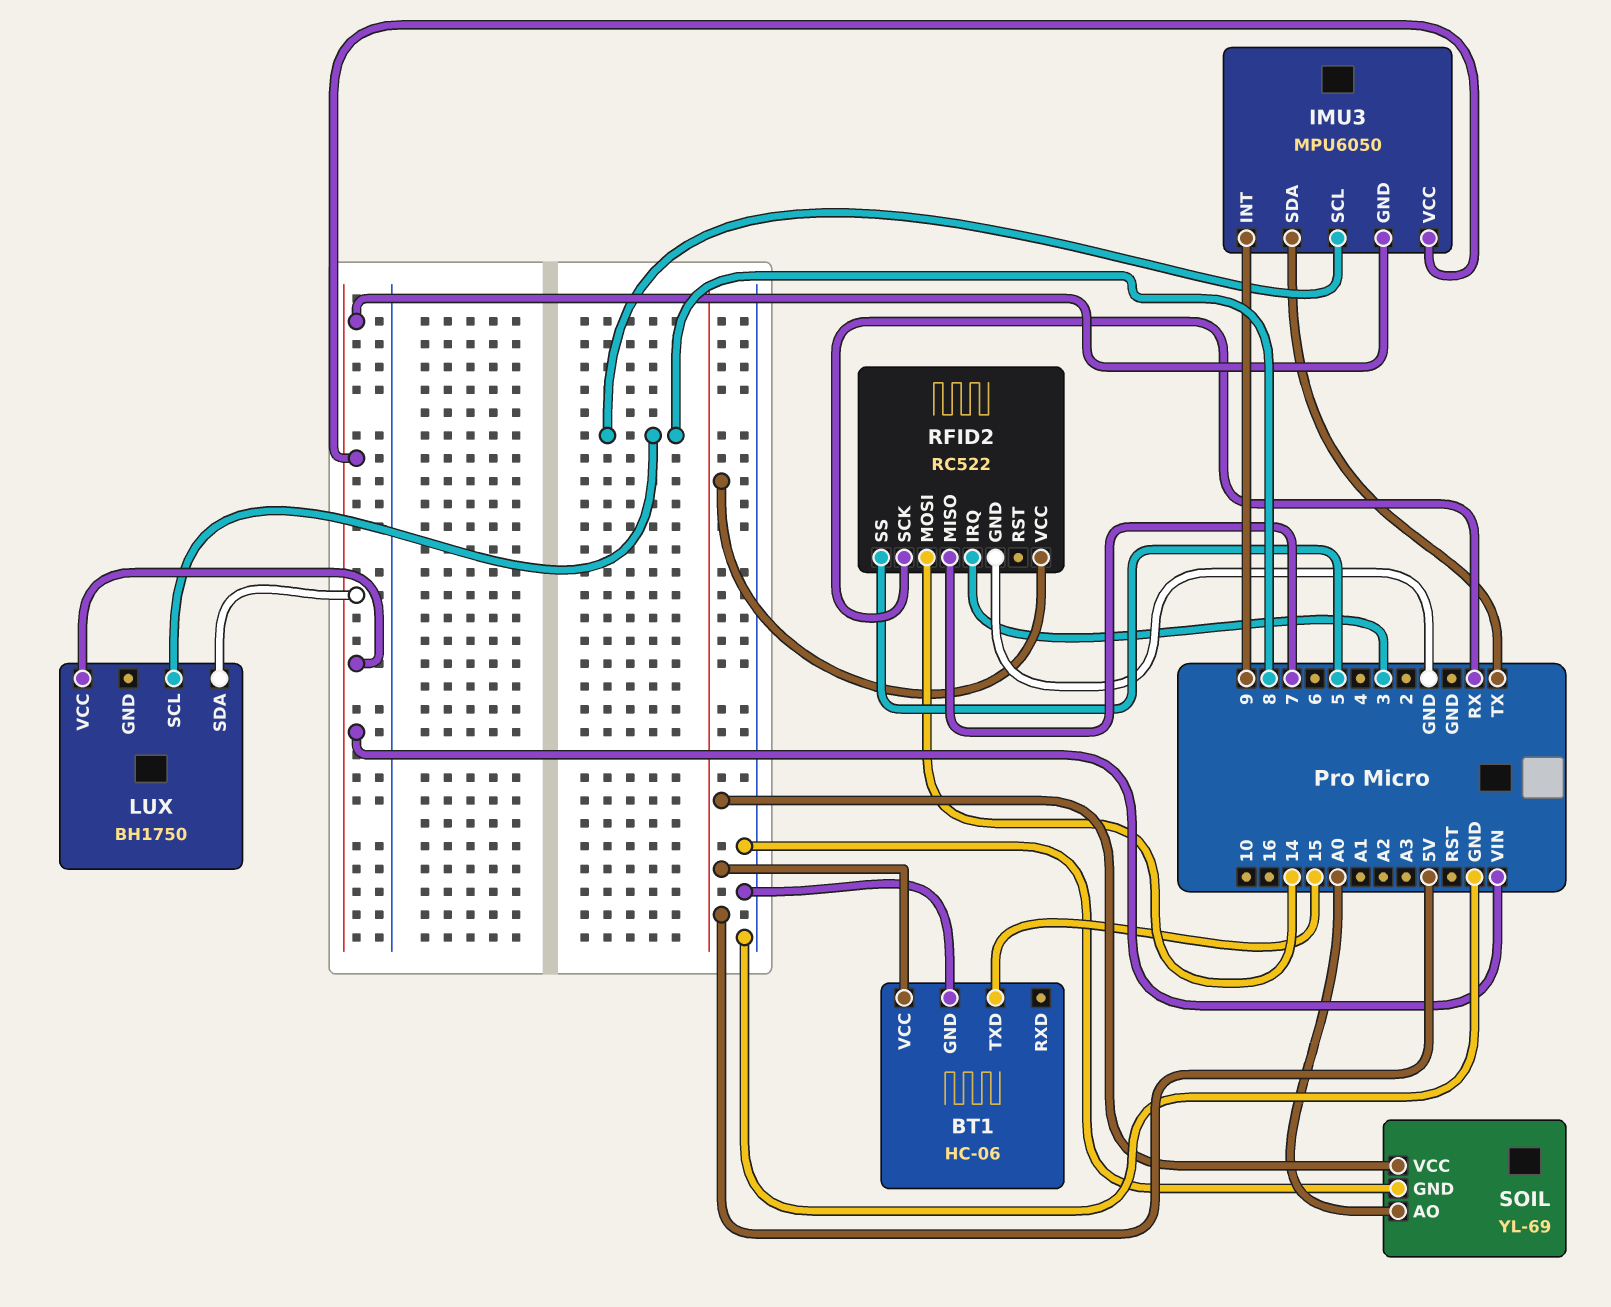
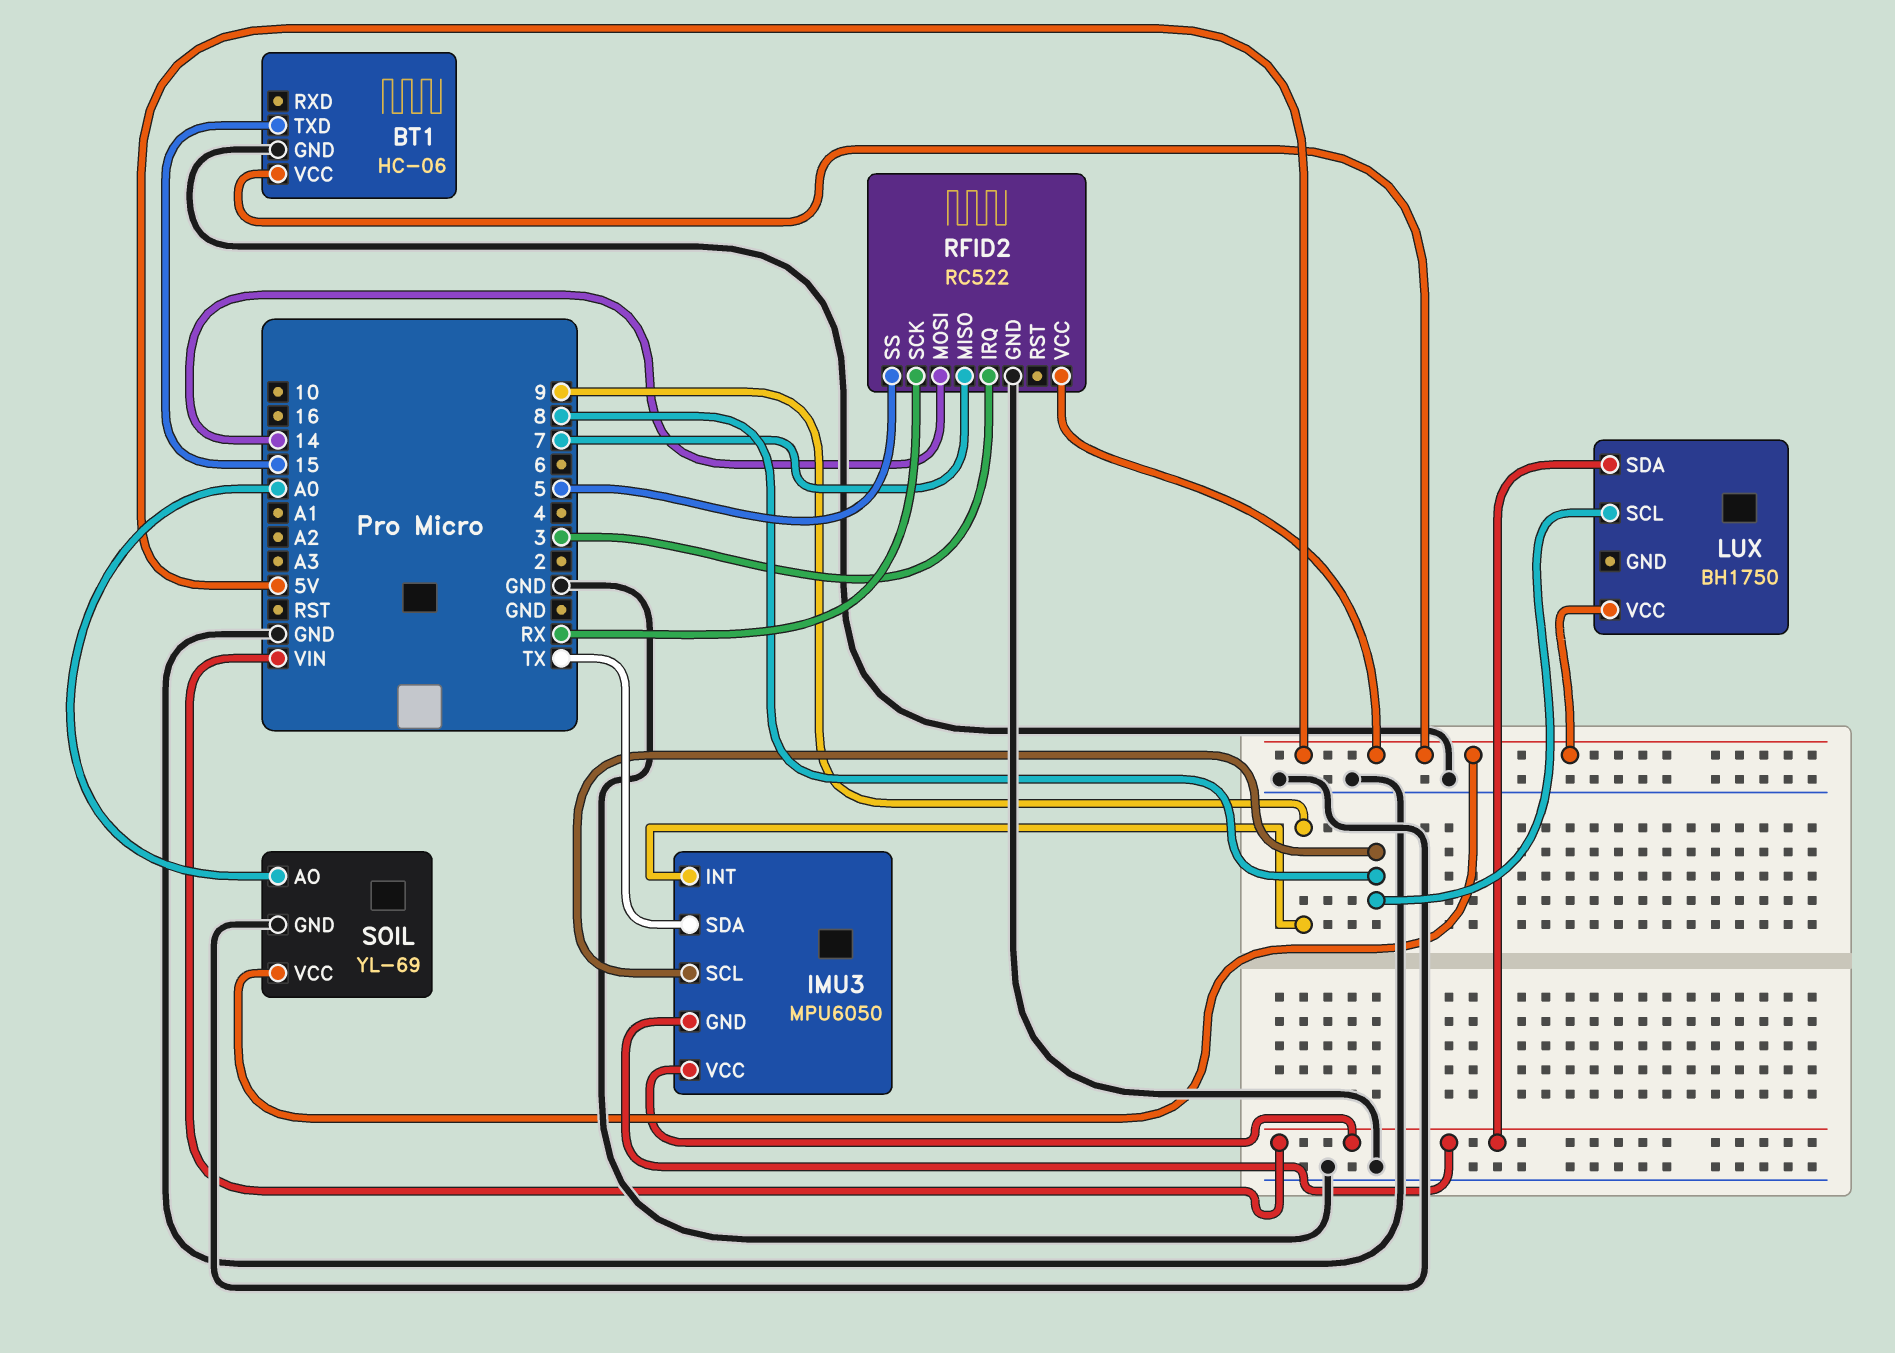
LUX pin VCC: VIN -> 5V

